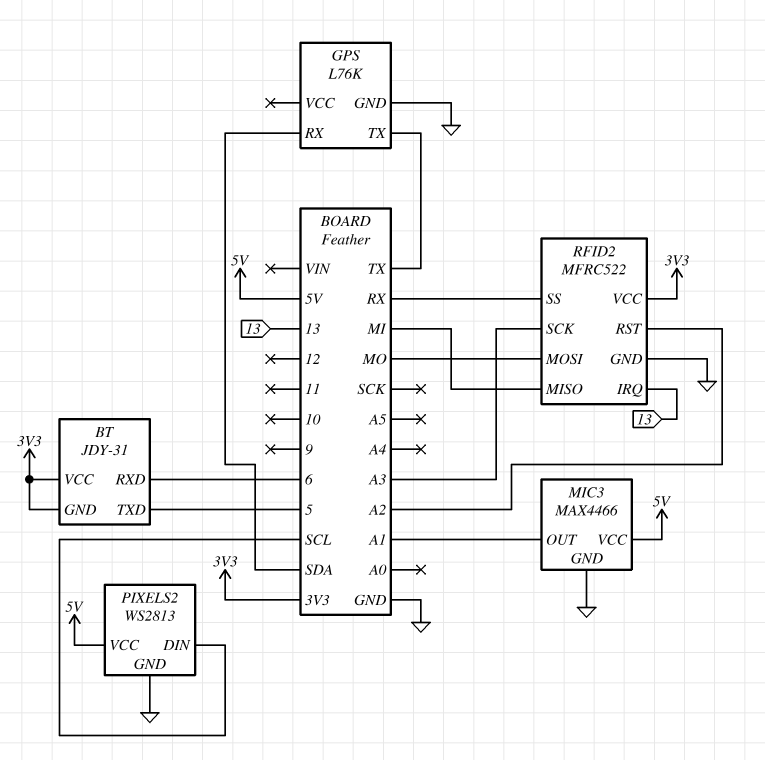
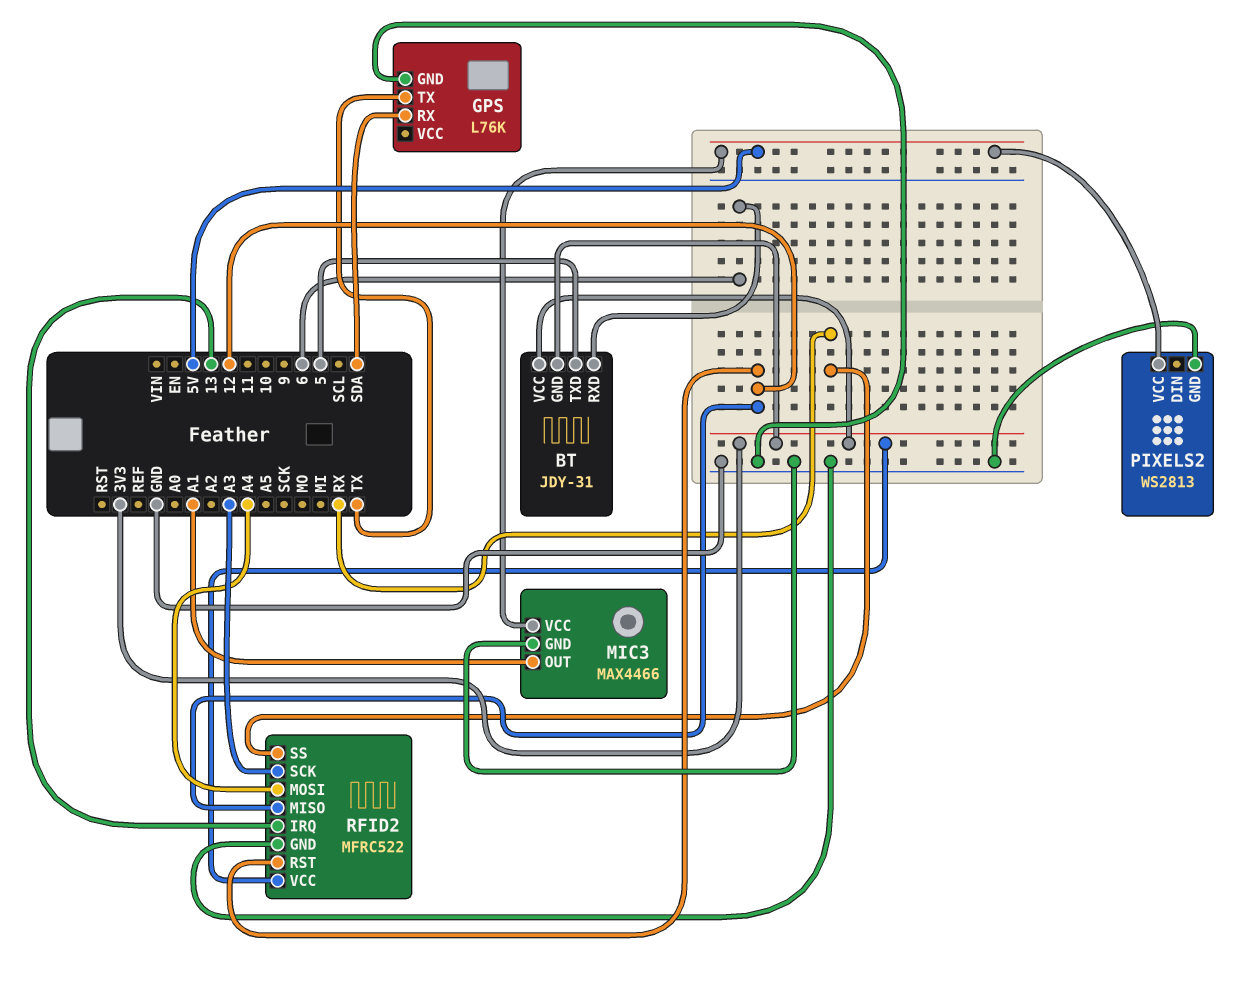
PIXELS2 pin DIN: SCL -> none
RFID2 pin MISO: MI -> 12
RFID2 pin MOSI: MO -> A4
RFID2 pin RST: A2 -> 12

